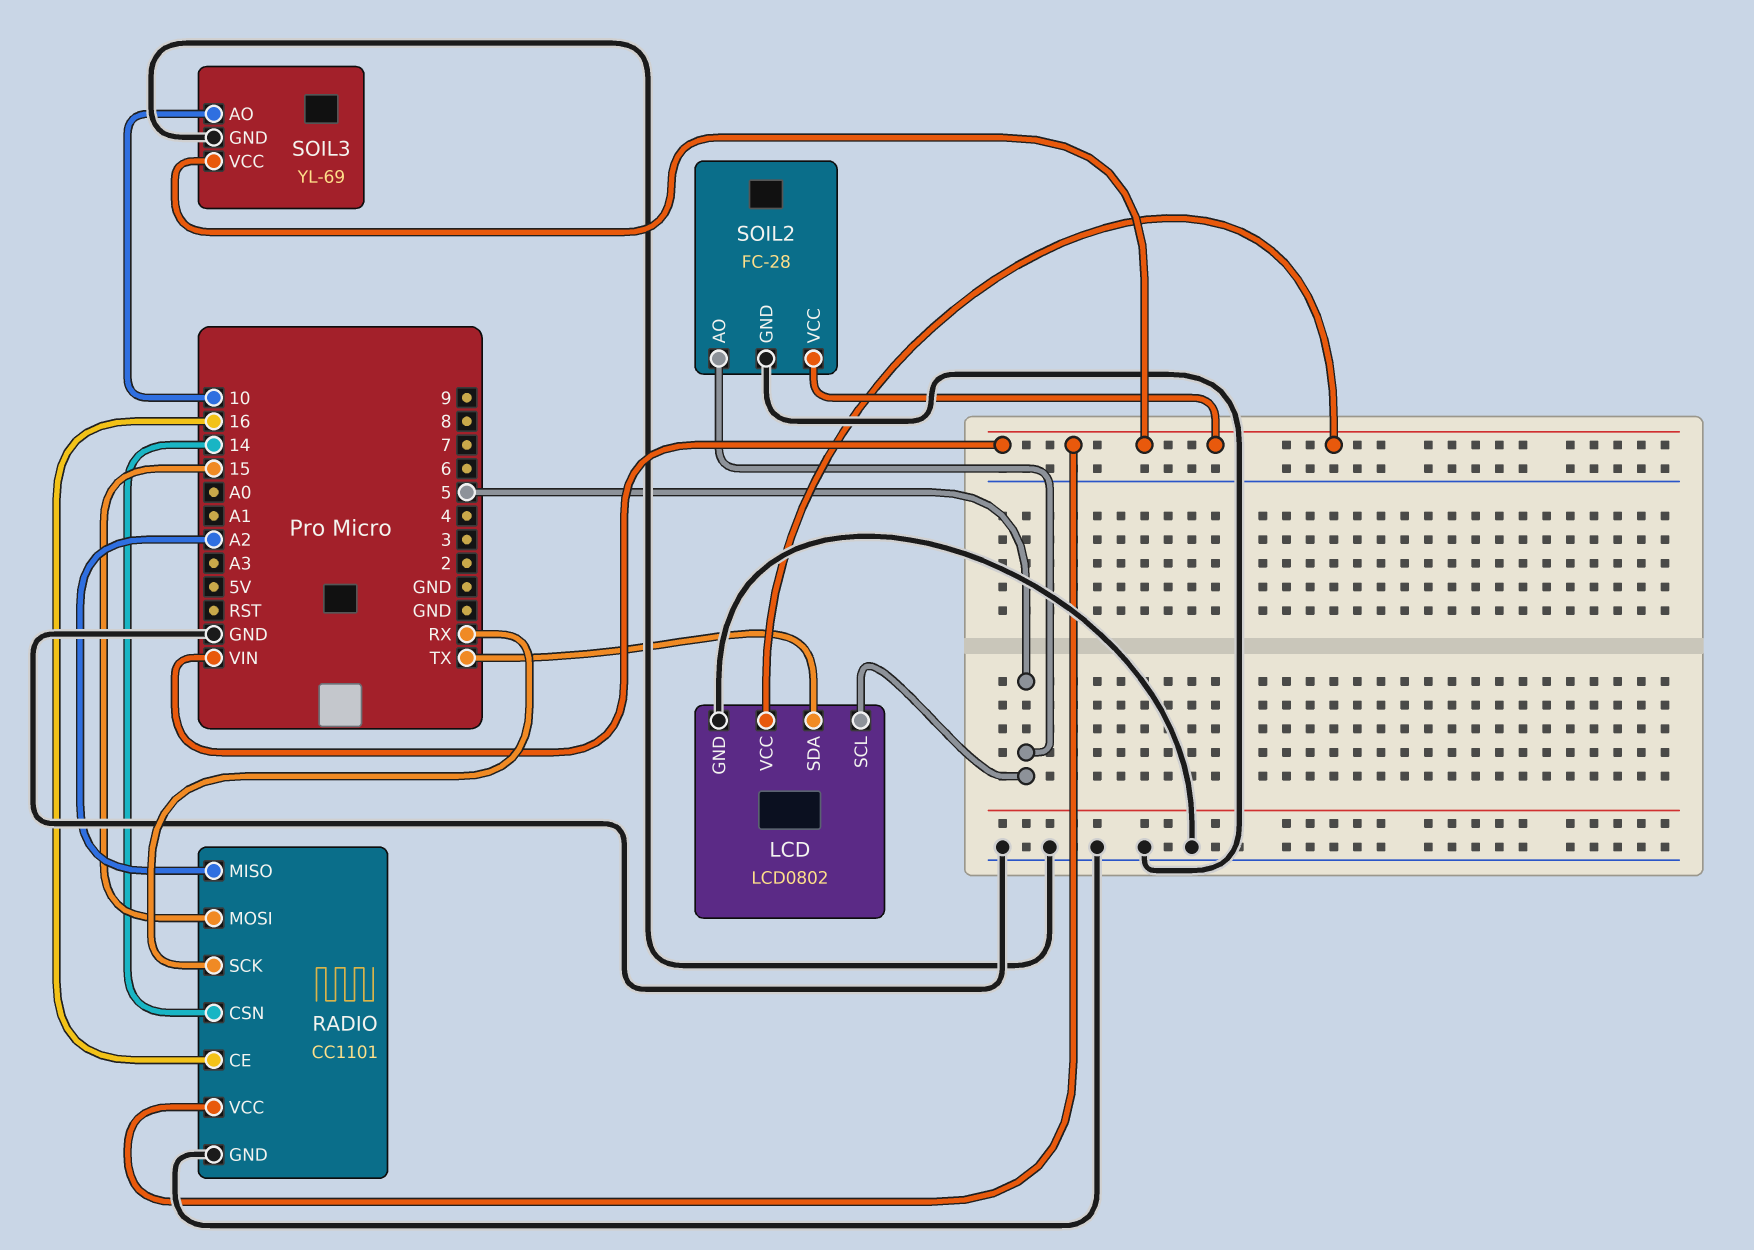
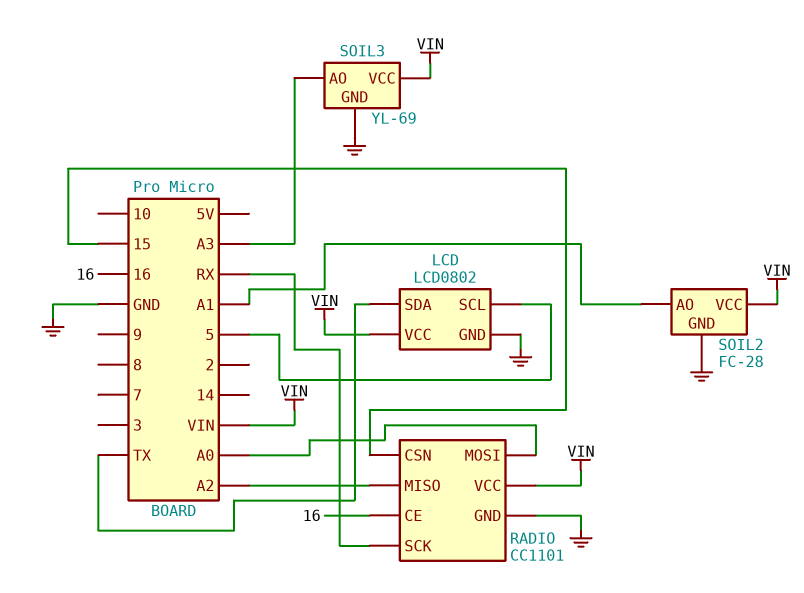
RADIO pin CSN: 14 -> 15
RADIO pin MOSI: 15 -> A0
SOIL2 pin AO: 5 -> A1
SOIL3 pin AO: 10 -> A3

